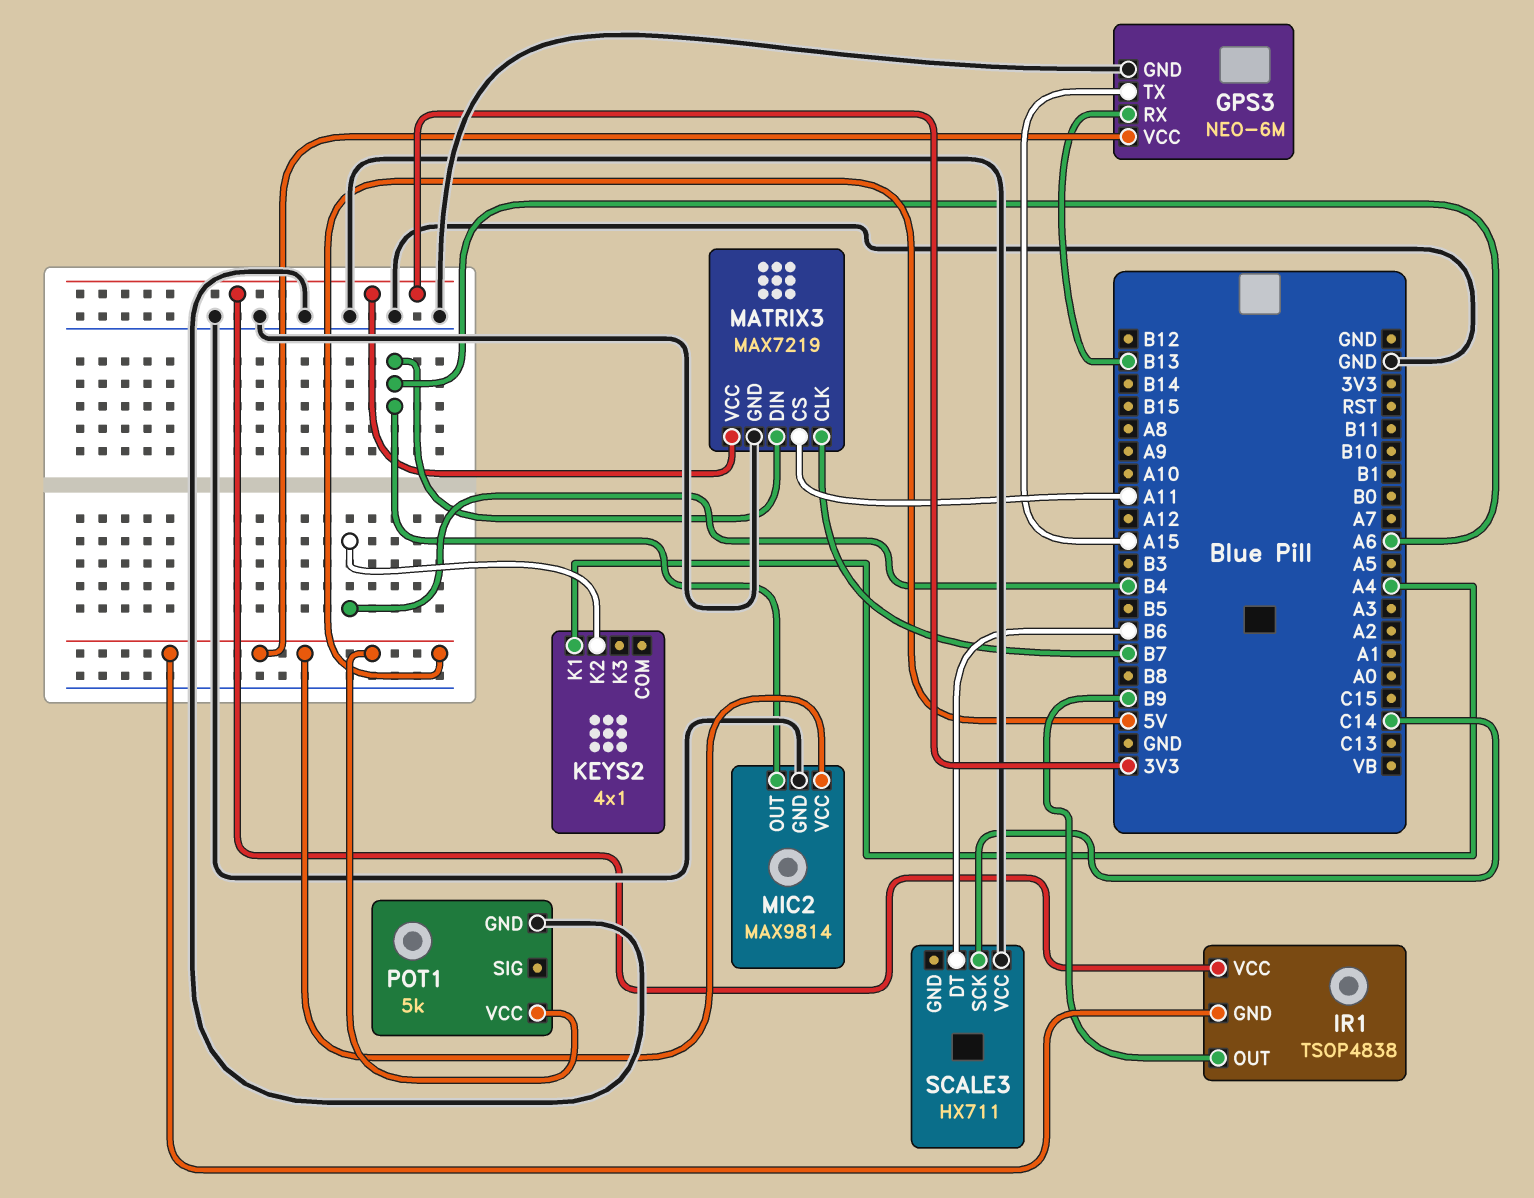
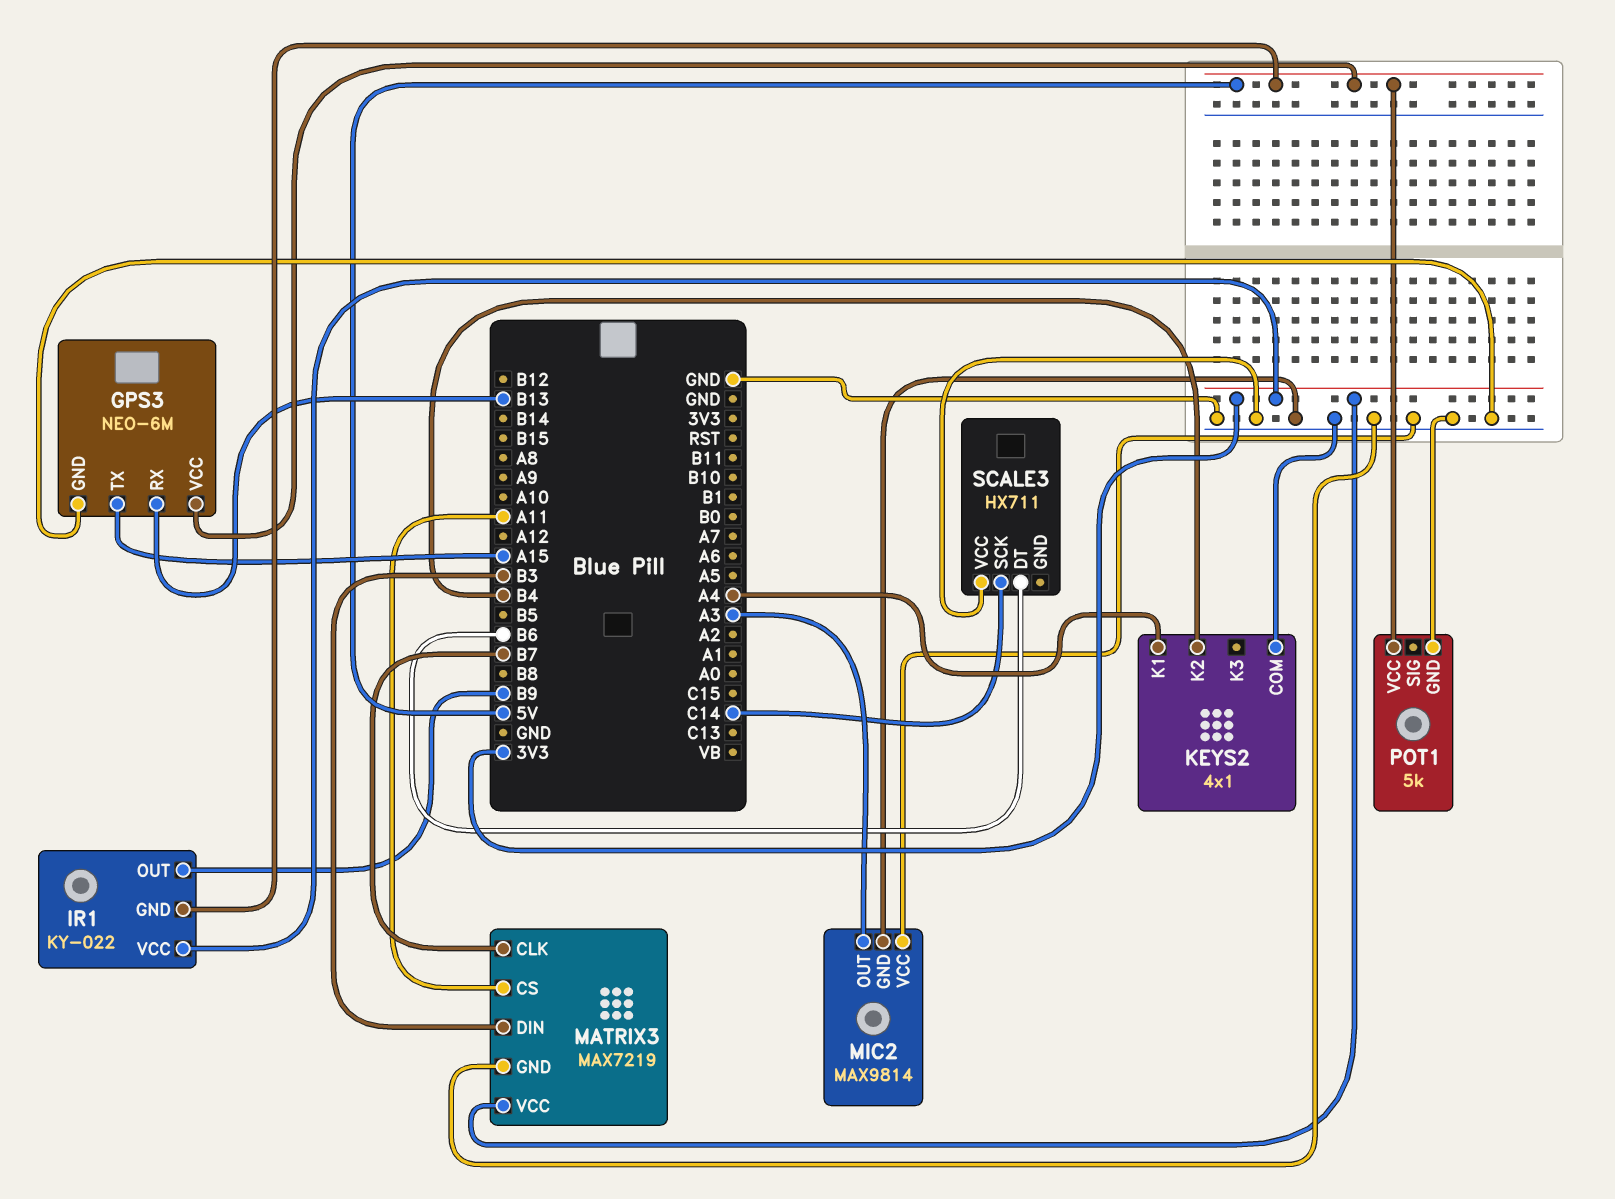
IR1: TSOP4838 -> KY-022
KEYS2 pin COM: none -> GND
MATRIX3 pin DIN: A6 -> B3
MIC2 pin OUT: A6 -> A3
MIC2 pin VCC: 5V -> GND

